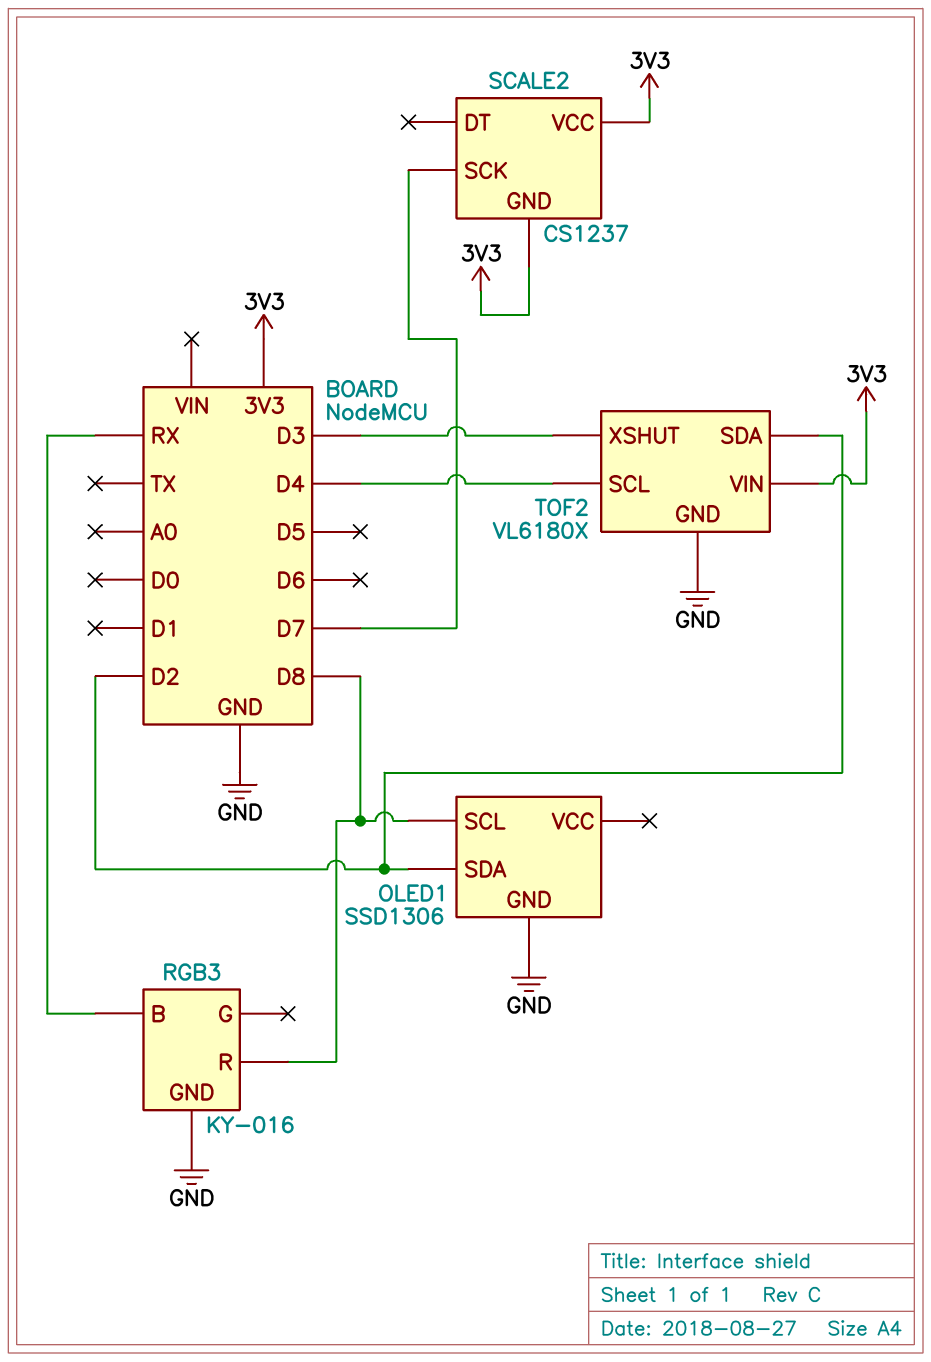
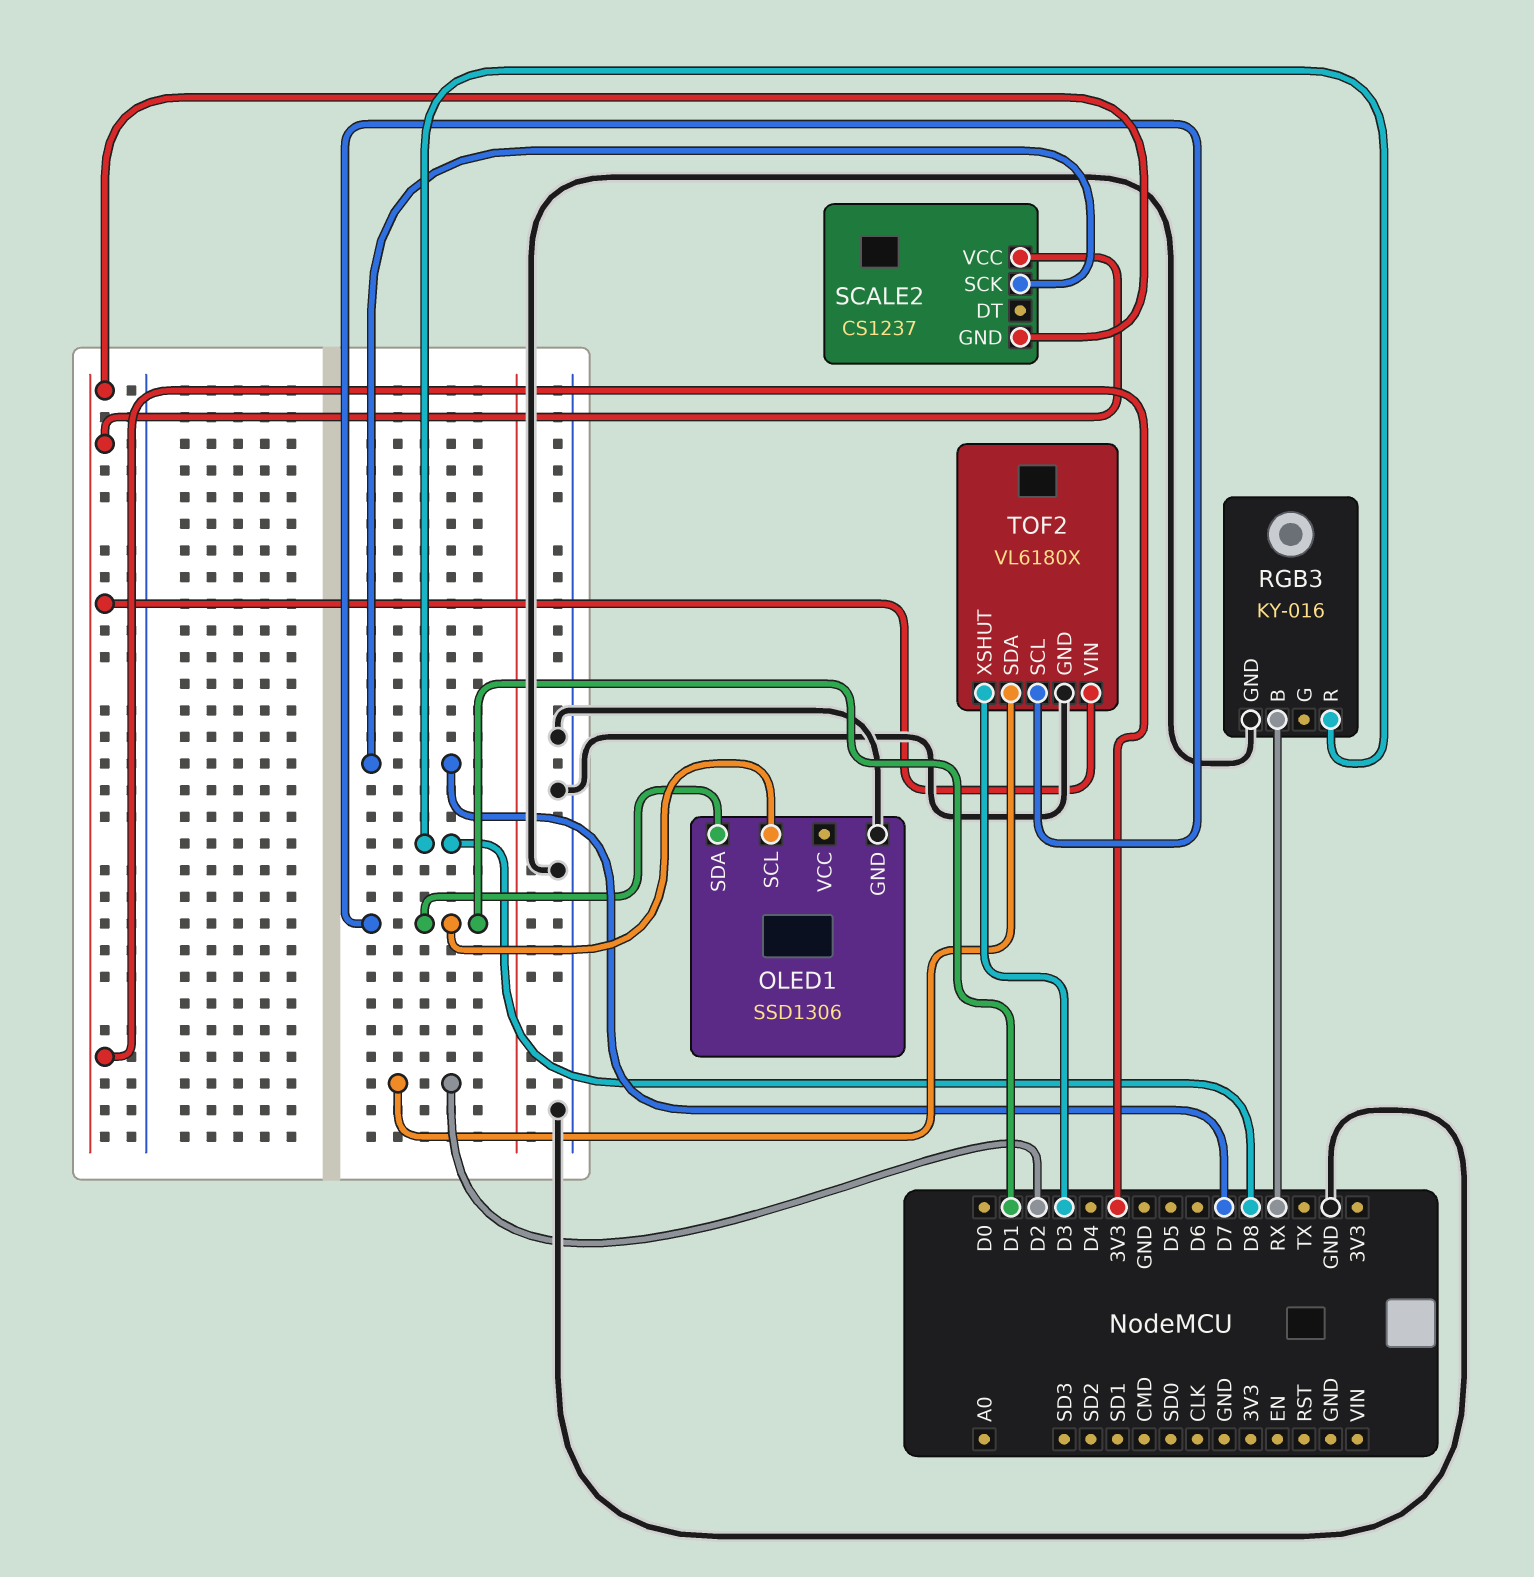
OLED1 pin SCL: D8 -> D1
OLED1 pin SDA: D2 -> D1
TOF2 pin SCL: D4 -> D1

